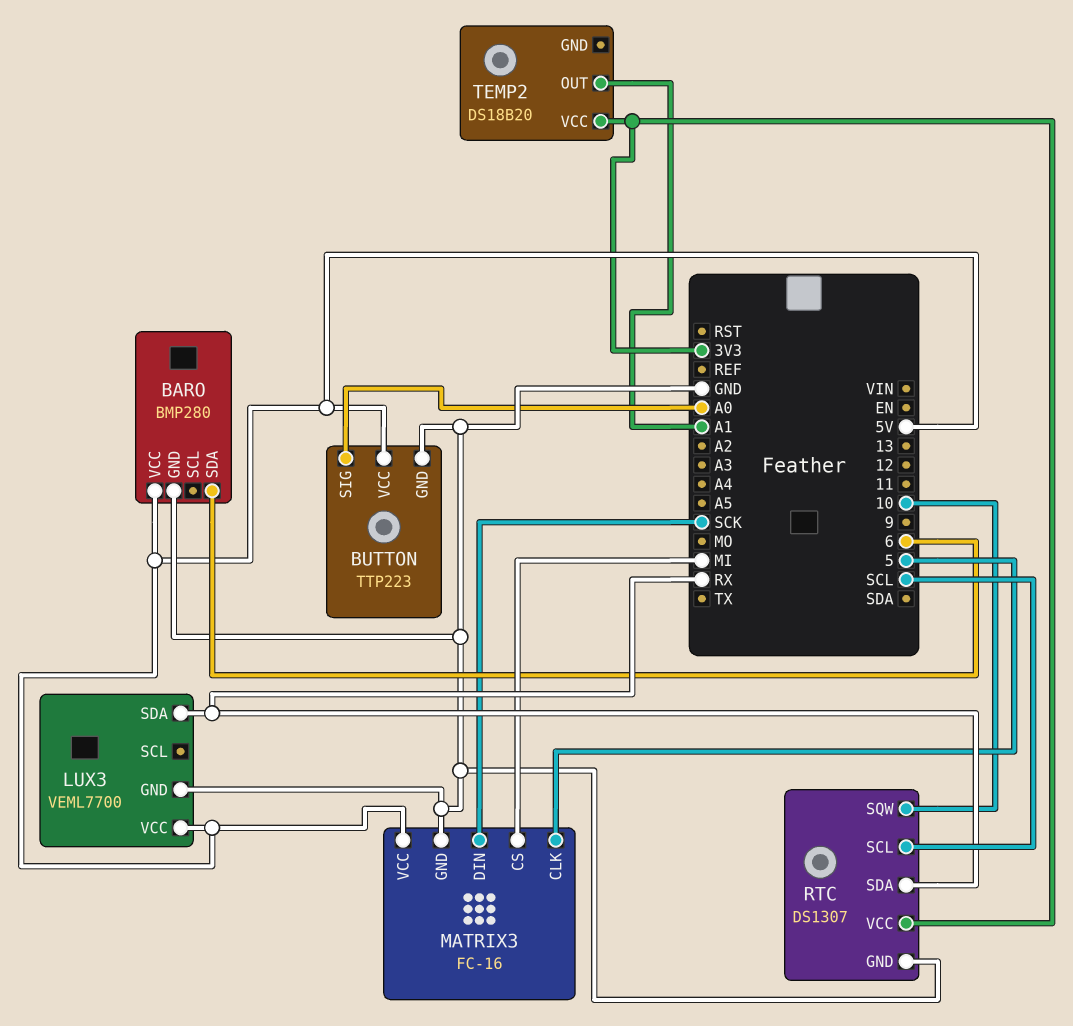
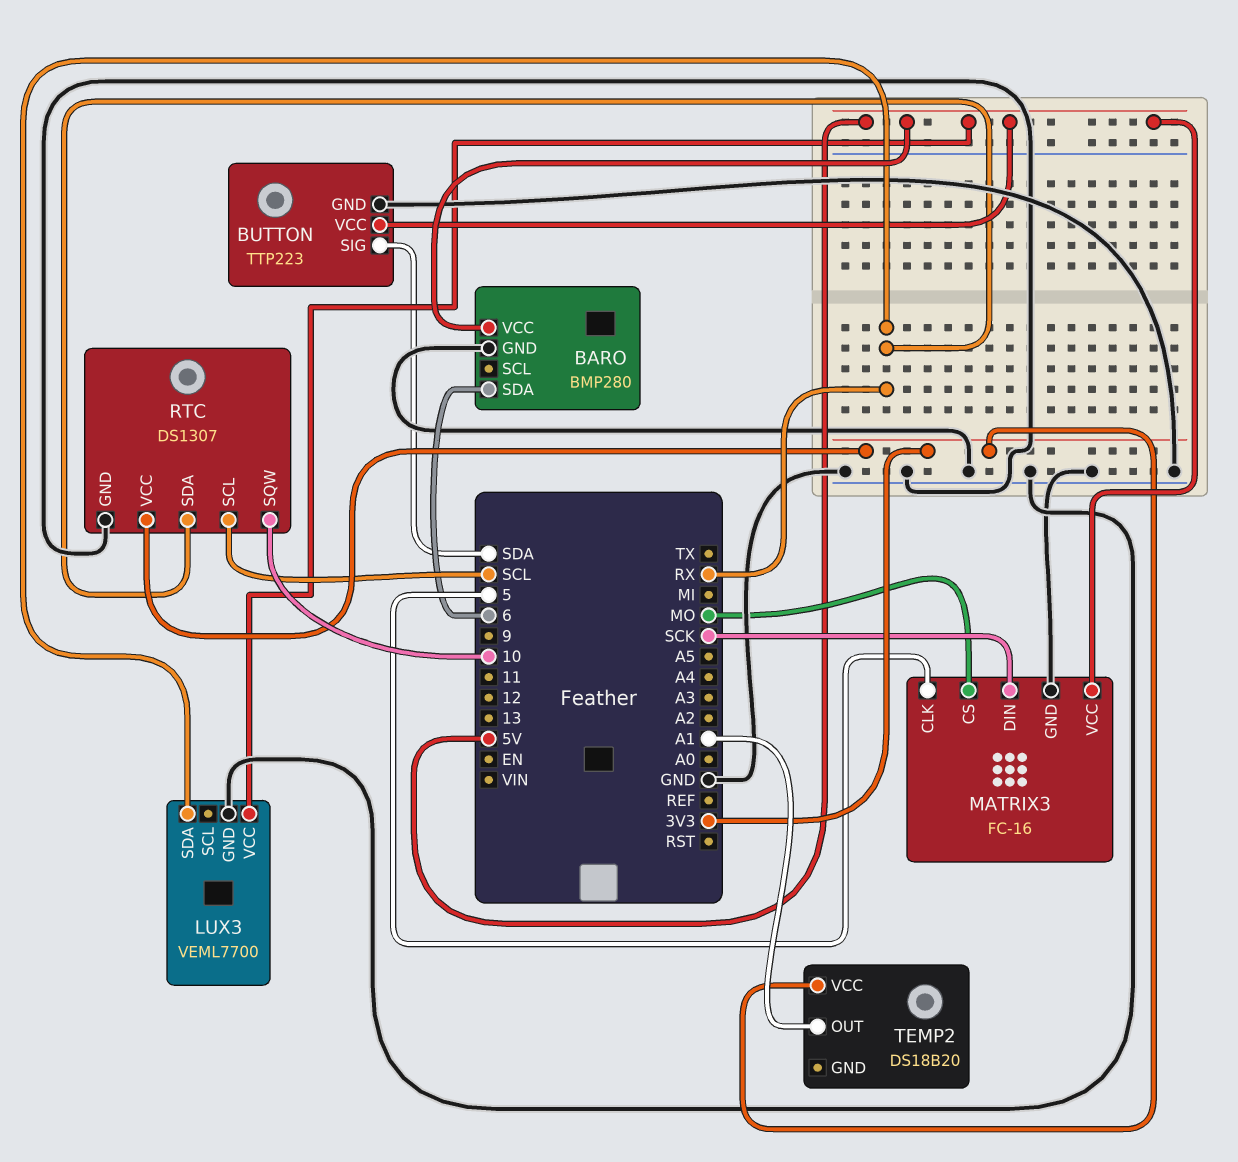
BUTTON pin SIG: A0 -> SDA
MATRIX3 pin CS: MI -> MO

